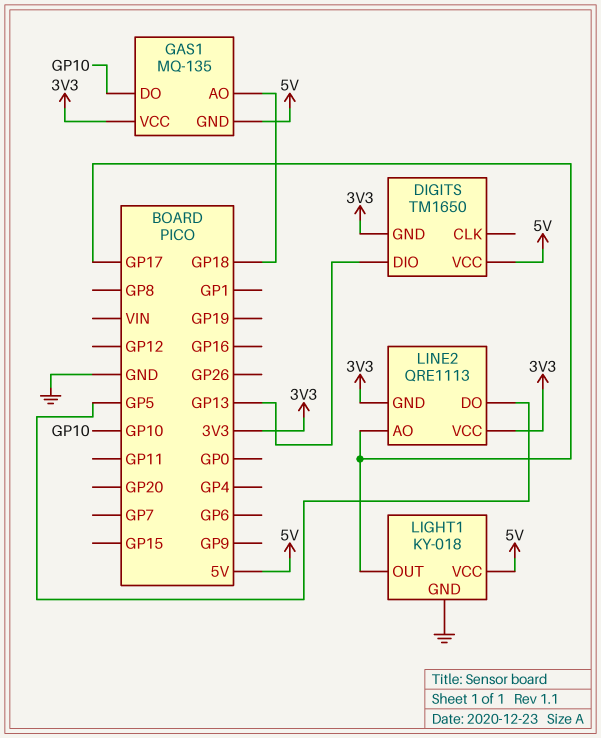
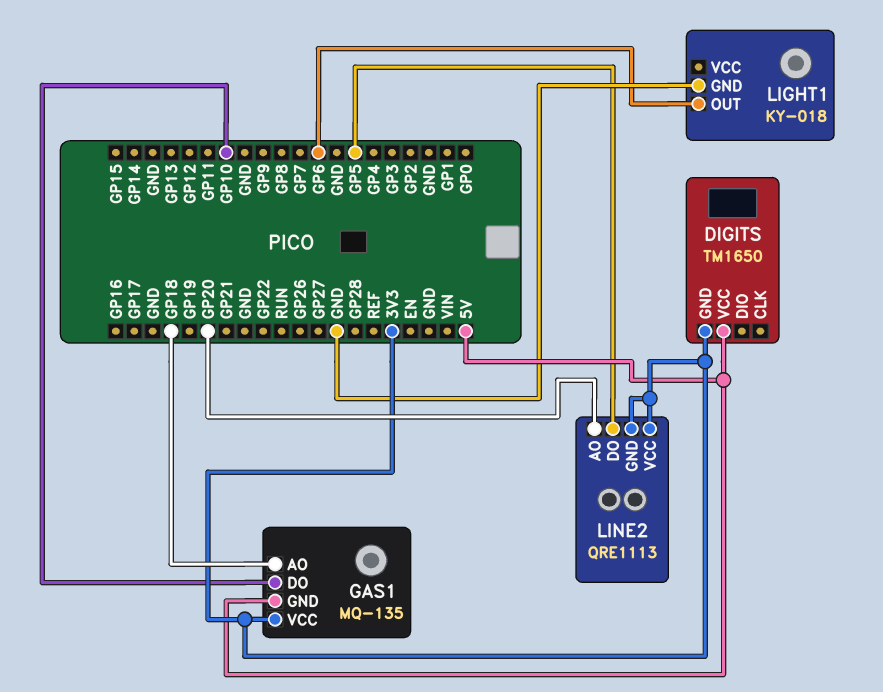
DIGITS pin DIO: GP13 -> none
LIGHT1 pin OUT: GP17 -> GP6
LIGHT1 pin VCC: 5V -> none
LINE2 pin AO: GP17 -> GP20

